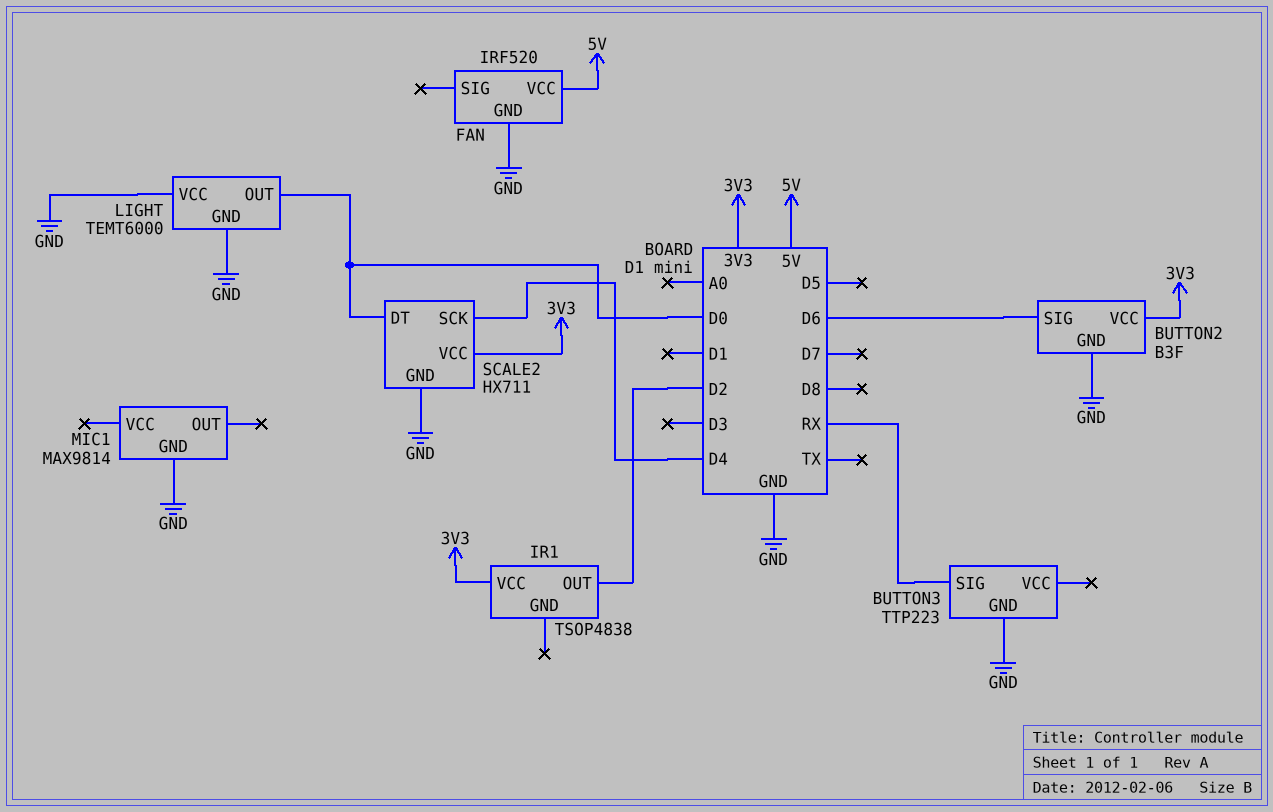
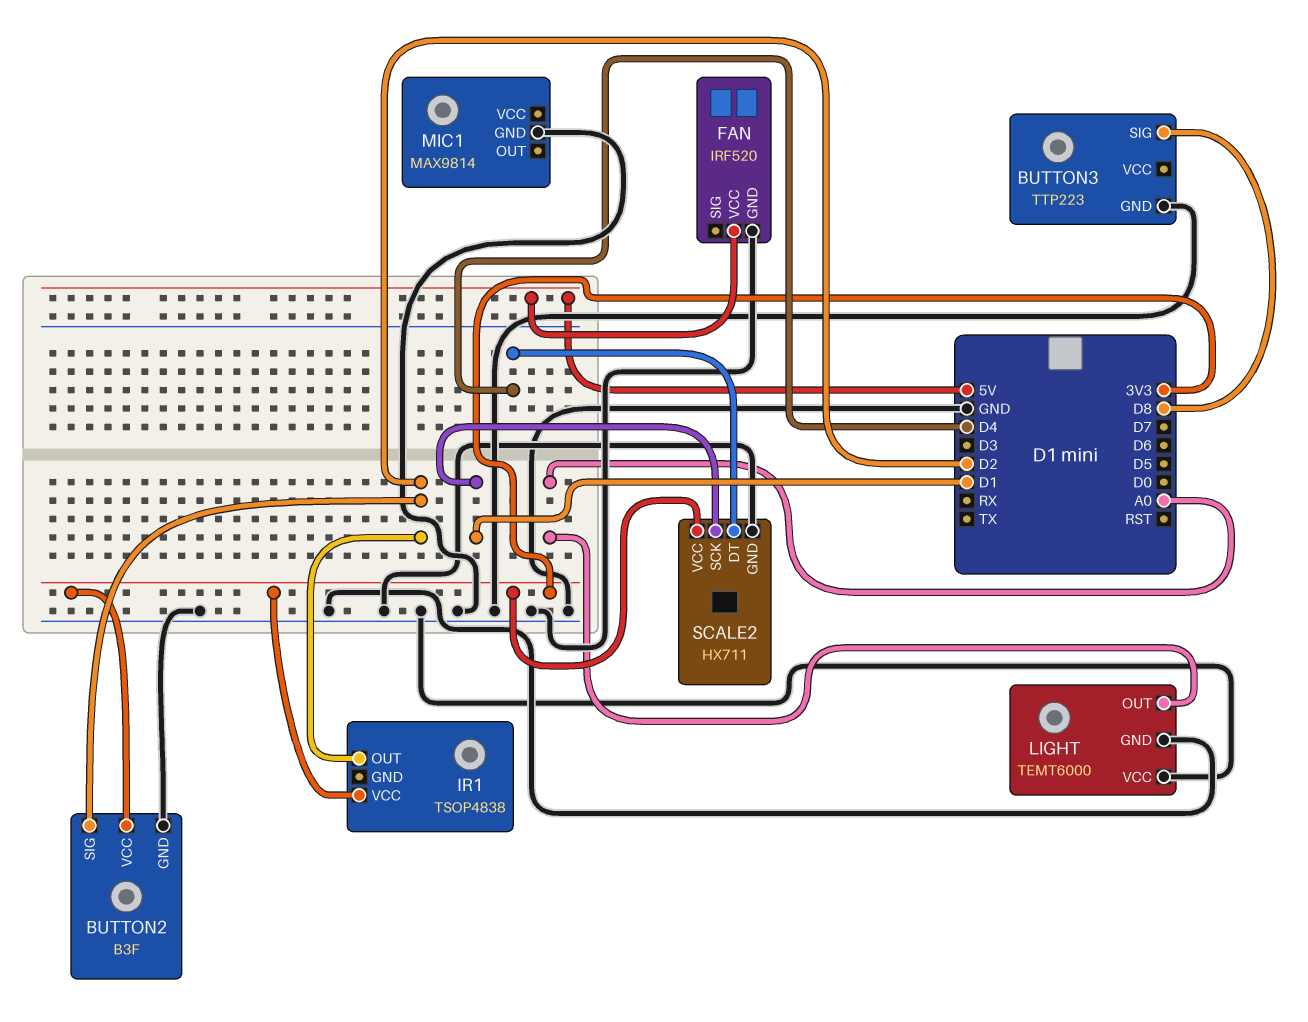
BUTTON2 pin SIG: D6 -> D2
BUTTON3 pin SIG: RX -> D8
LIGHT pin OUT: D0 -> A0
SCALE2 pin DT: D0 -> D4
SCALE2 pin SCK: D4 -> D1

